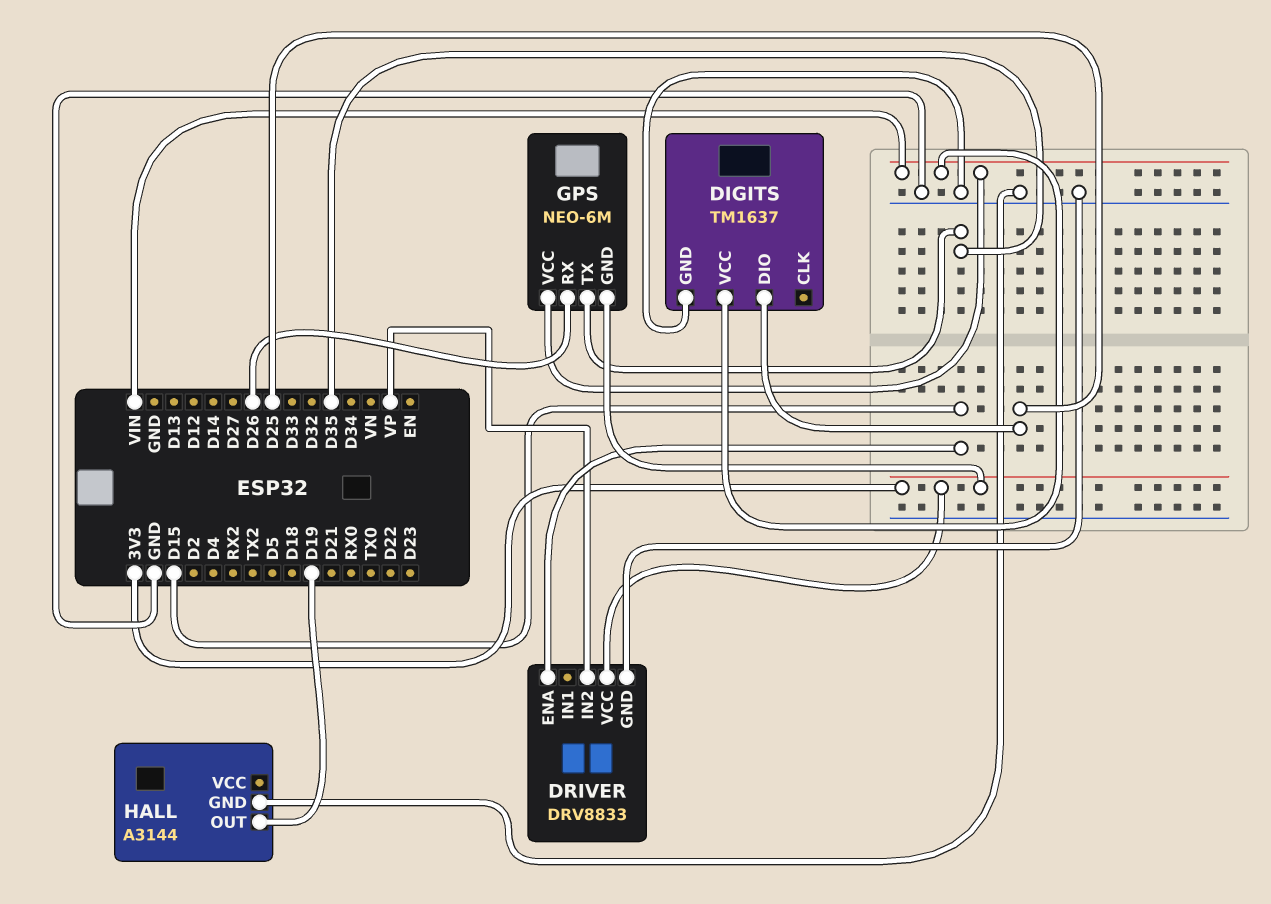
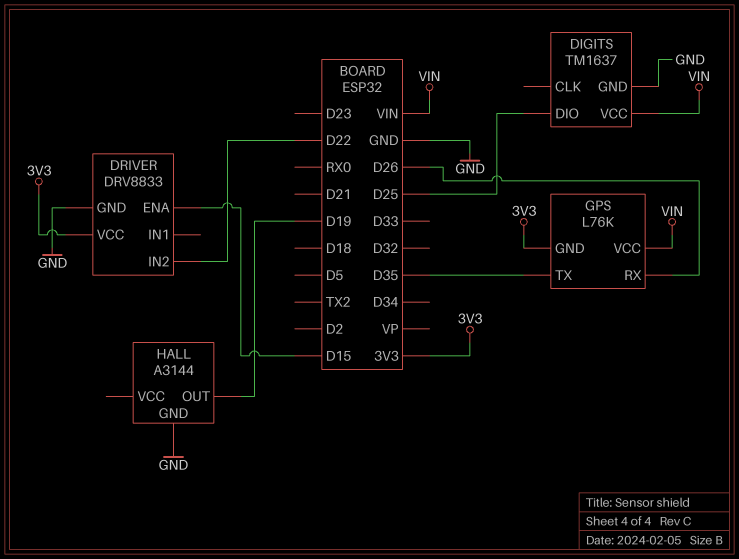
DRIVER pin IN2: VP -> D22
GPS: NEO-6M -> L76K

